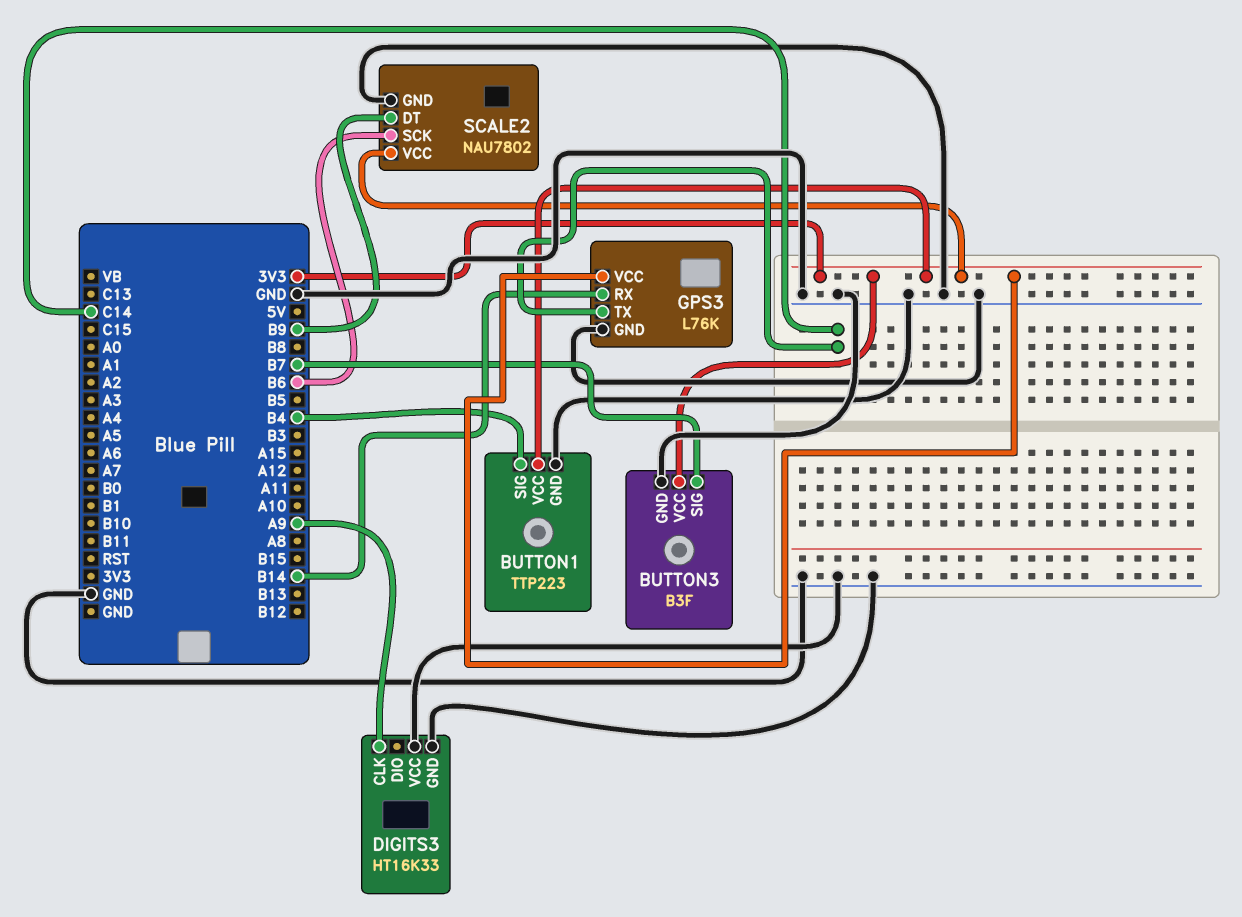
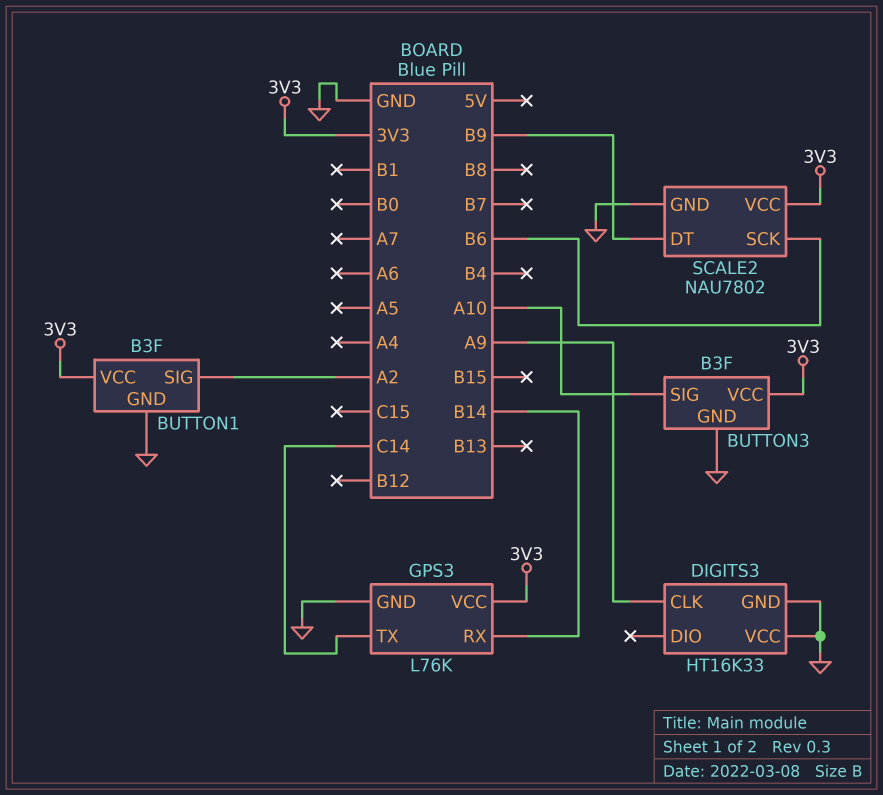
BUTTON1: TTP223 -> B3F
BUTTON1 pin SIG: B4 -> A2
BUTTON3 pin SIG: B7 -> A10

